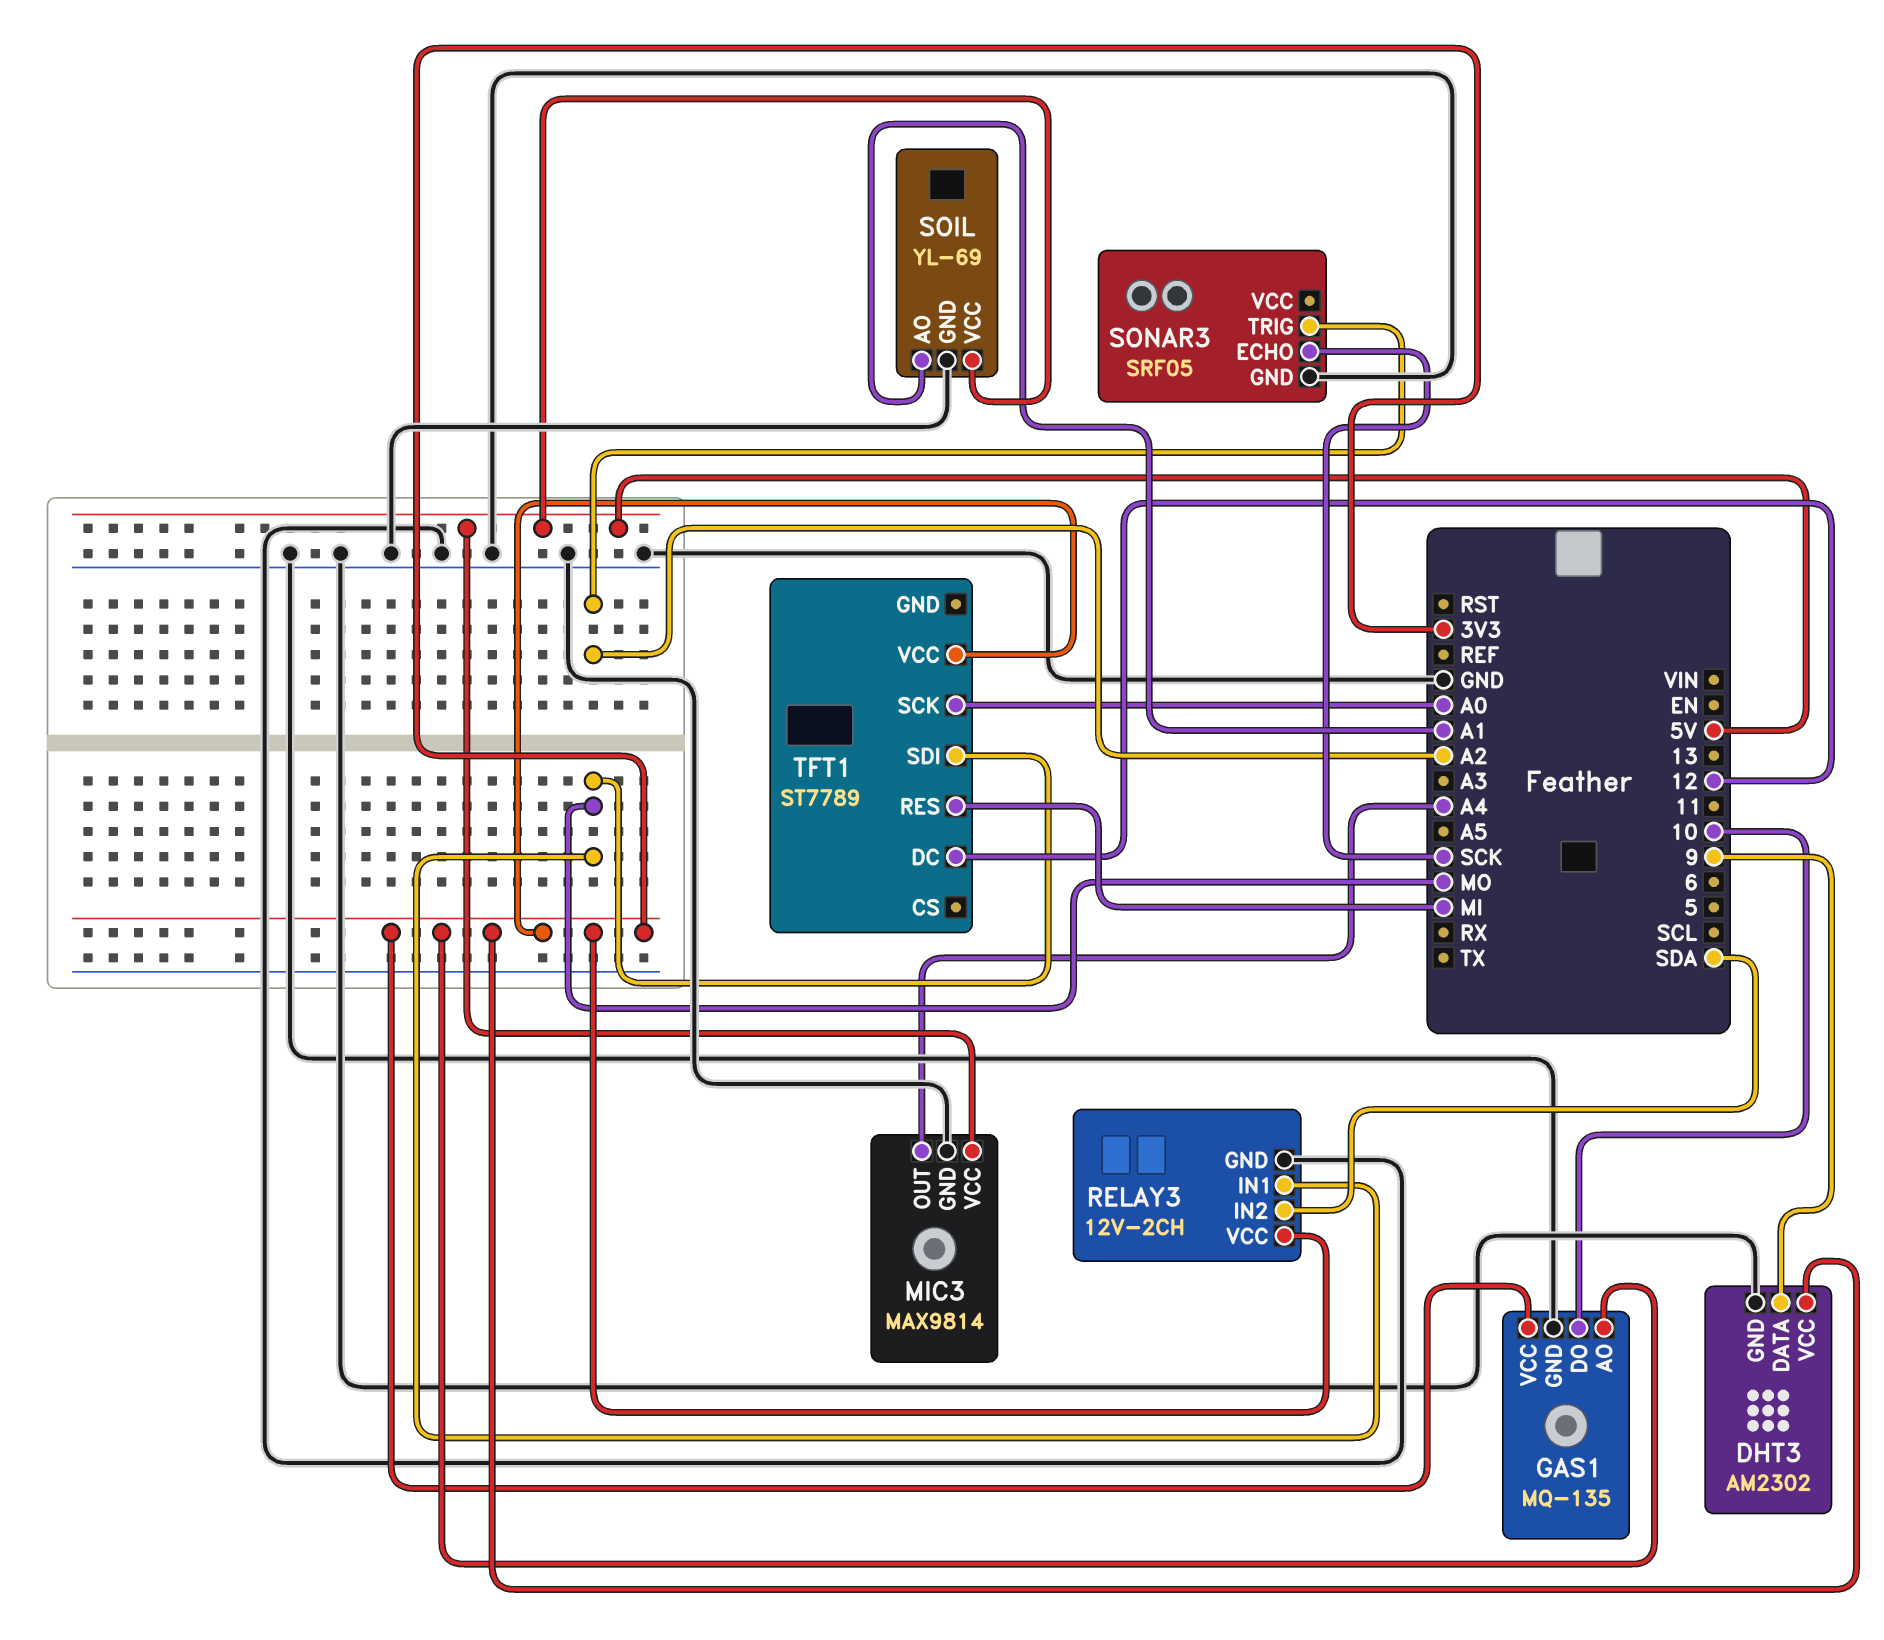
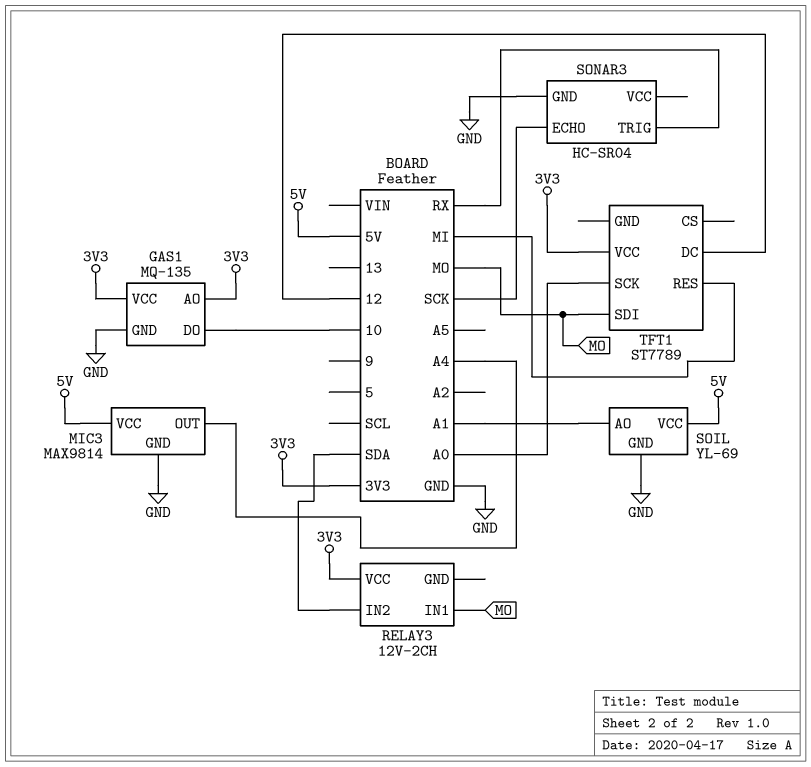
DHT3: AM2302 -> none
DHT3 pin DATA: 9 -> none
DHT3 pin GND: GND -> none
DHT3 pin VCC: 3V3 -> none
RELAY3 pin GND: GND -> none
SONAR3: SRF05 -> HC-SR04
SONAR3 pin TRIG: A2 -> RX

